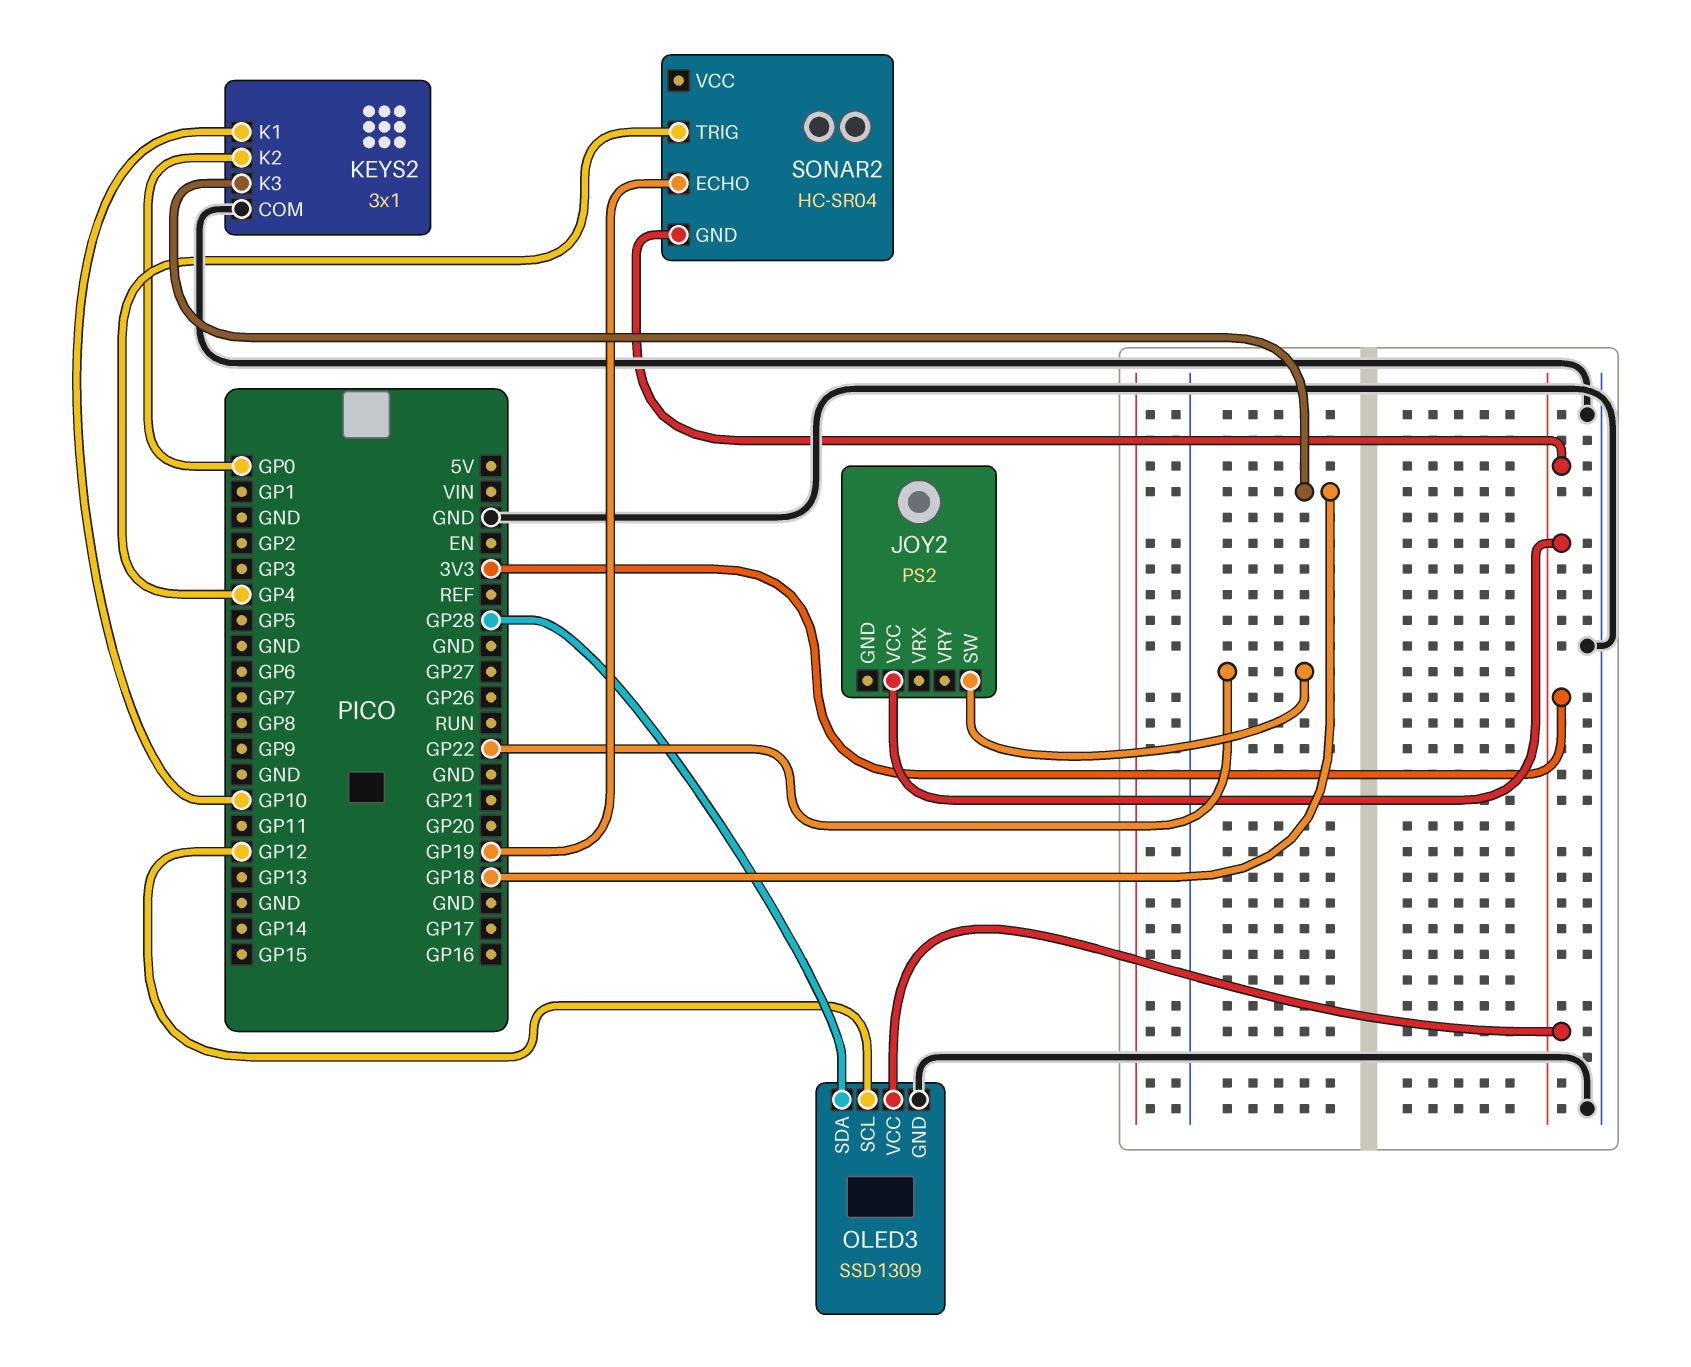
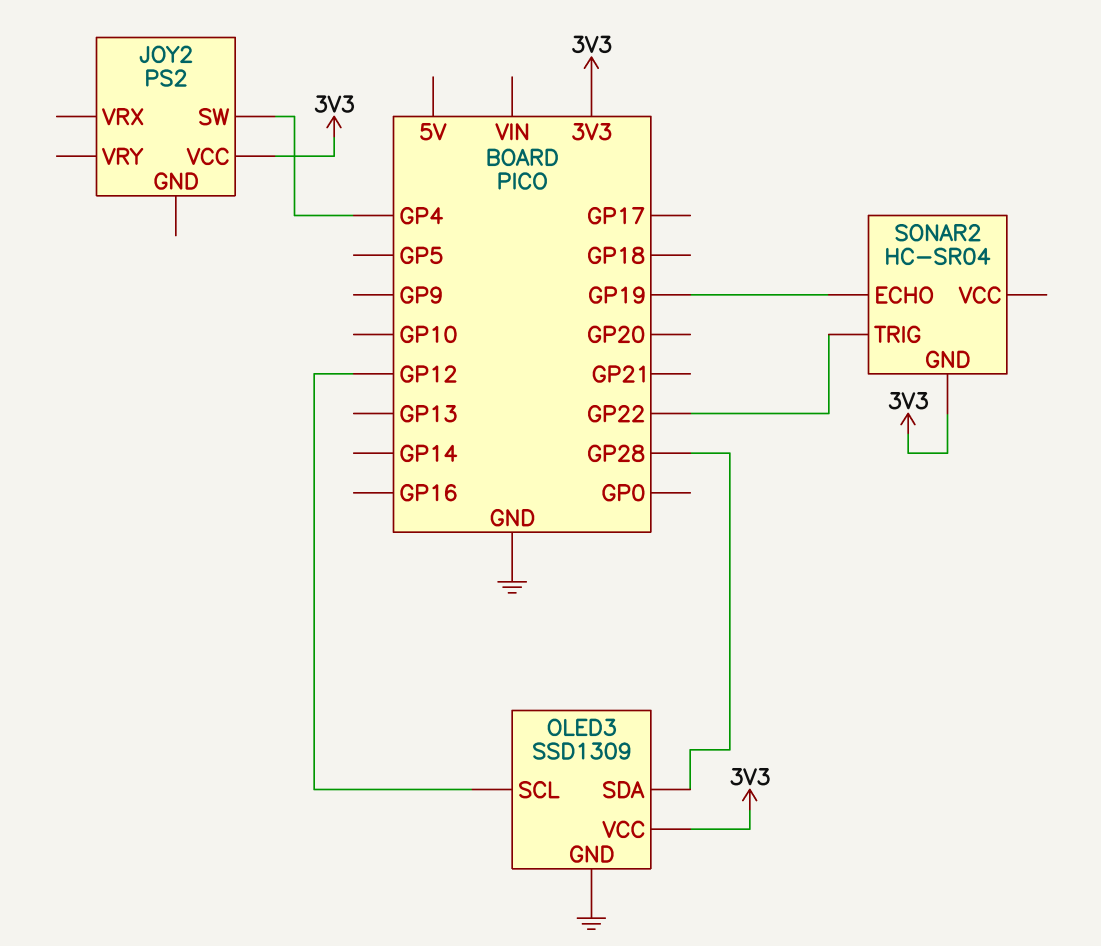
JOY2 pin SW: GP22 -> GP4
KEYS2: 3x1 -> none
KEYS2 pin COM: GND -> none
KEYS2 pin K1: GP10 -> none
KEYS2 pin K2: GP0 -> none
KEYS2 pin K3: GP18 -> none
SONAR2 pin TRIG: GP4 -> GP22

